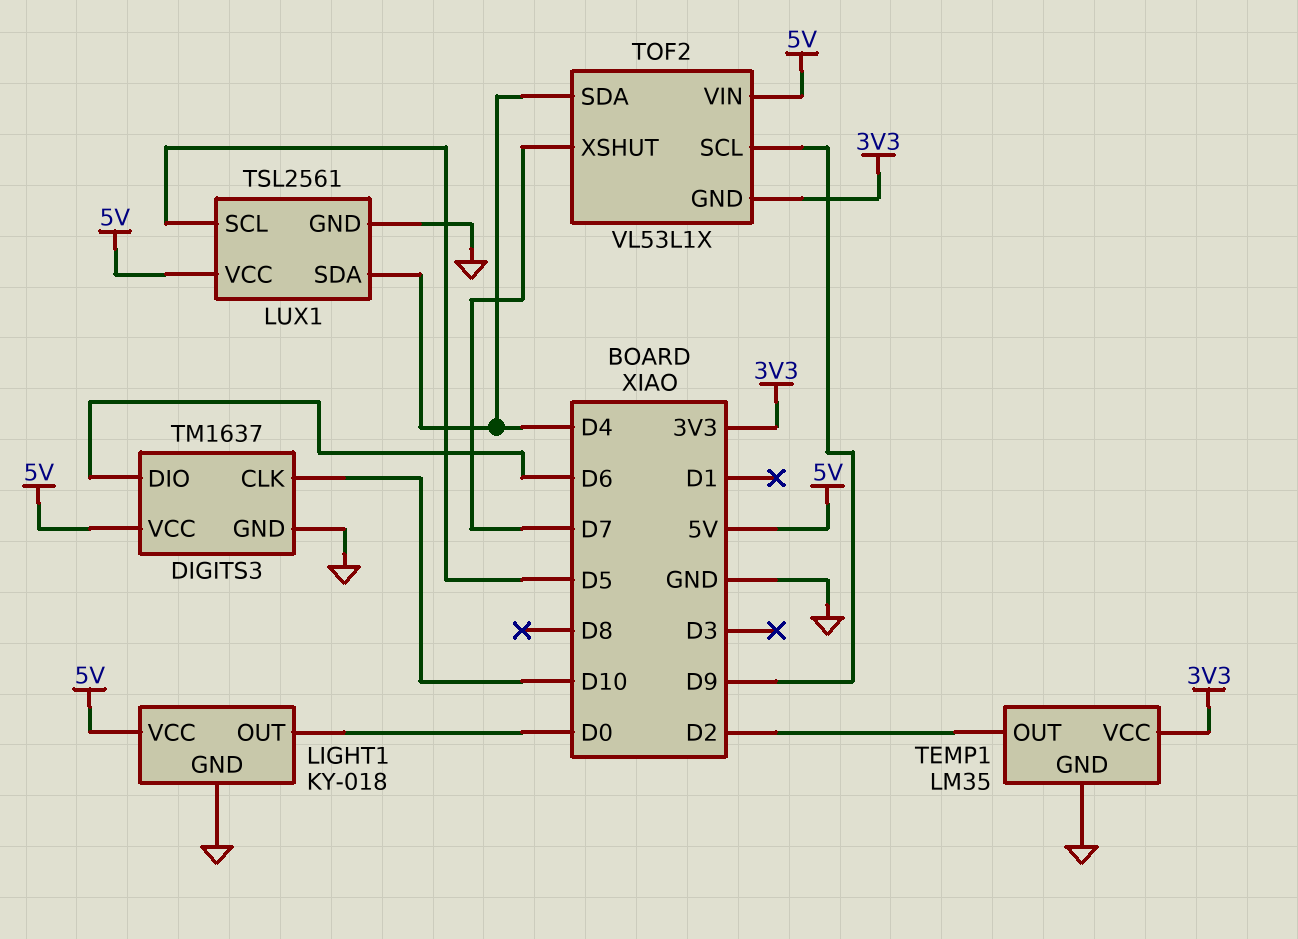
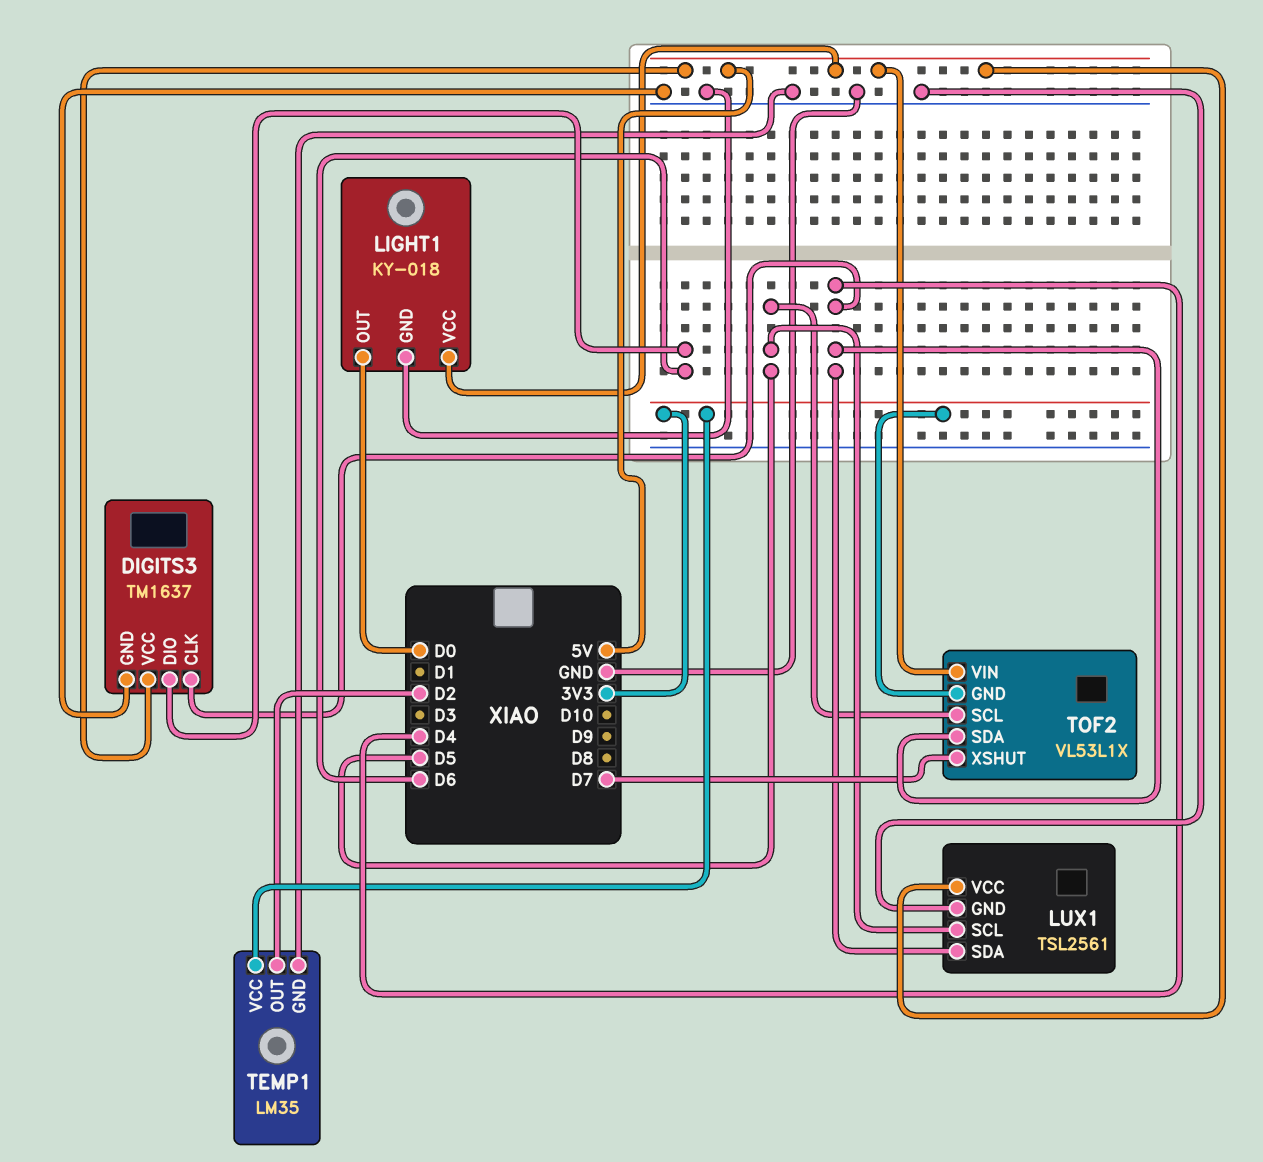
DIGITS3 pin CLK: D10 -> D4
TOF2 pin SCL: D9 -> D5

